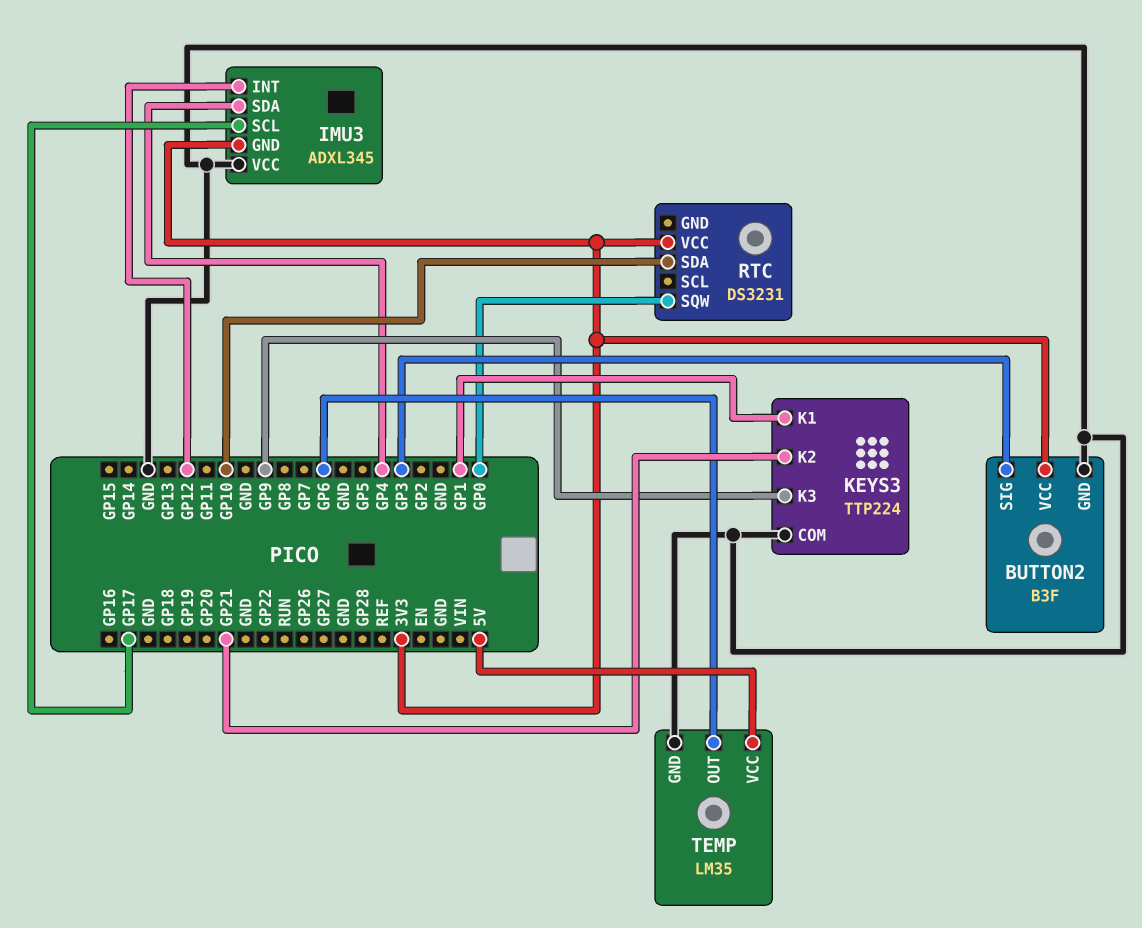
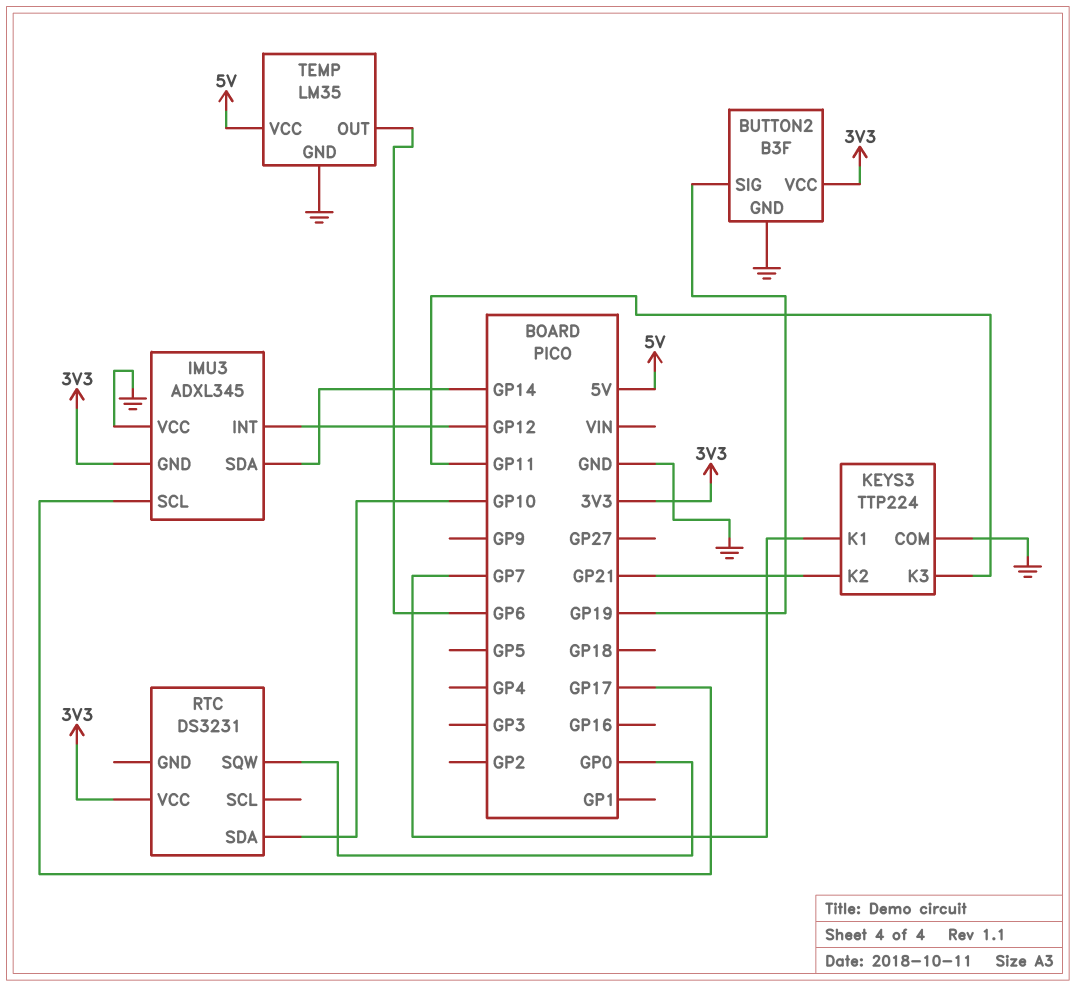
BUTTON2 pin SIG: GP3 -> GP19
IMU3 pin SDA: GP4 -> GP14
KEYS3 pin K1: GP1 -> GP7
KEYS3 pin K3: GP9 -> GP11

